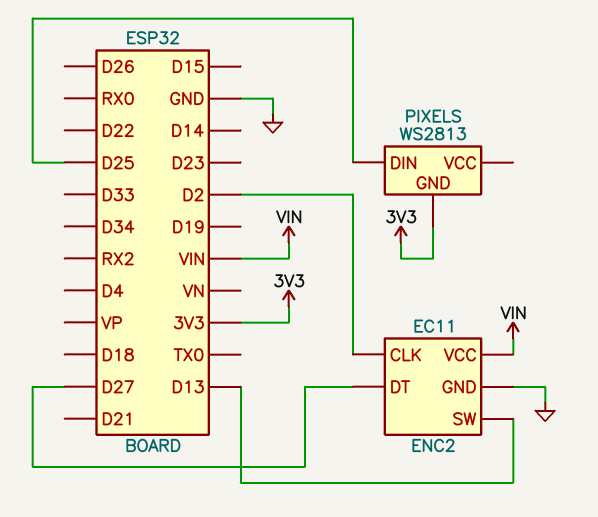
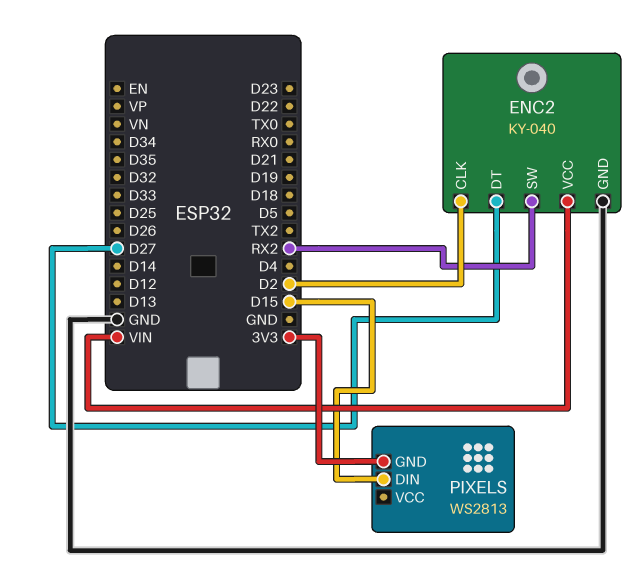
ENC2: EC11 -> KY-040
ENC2 pin SW: D13 -> RX2
PIXELS pin DIN: D25 -> D15

